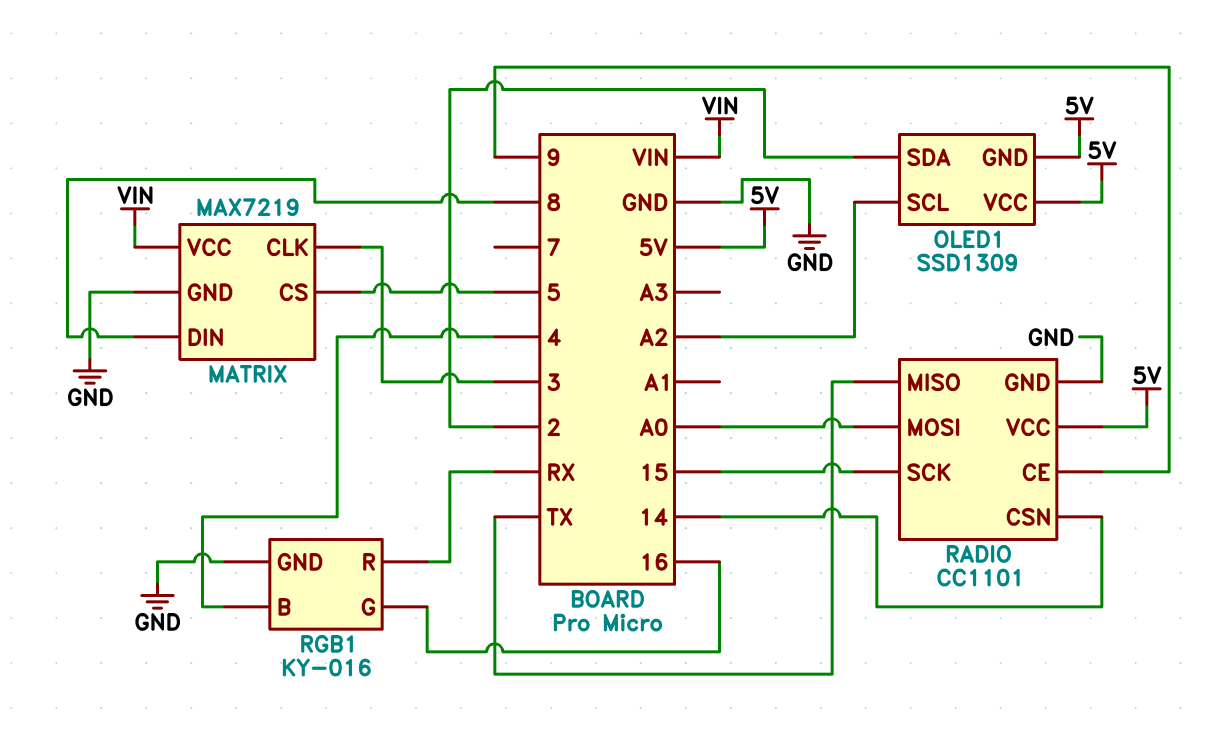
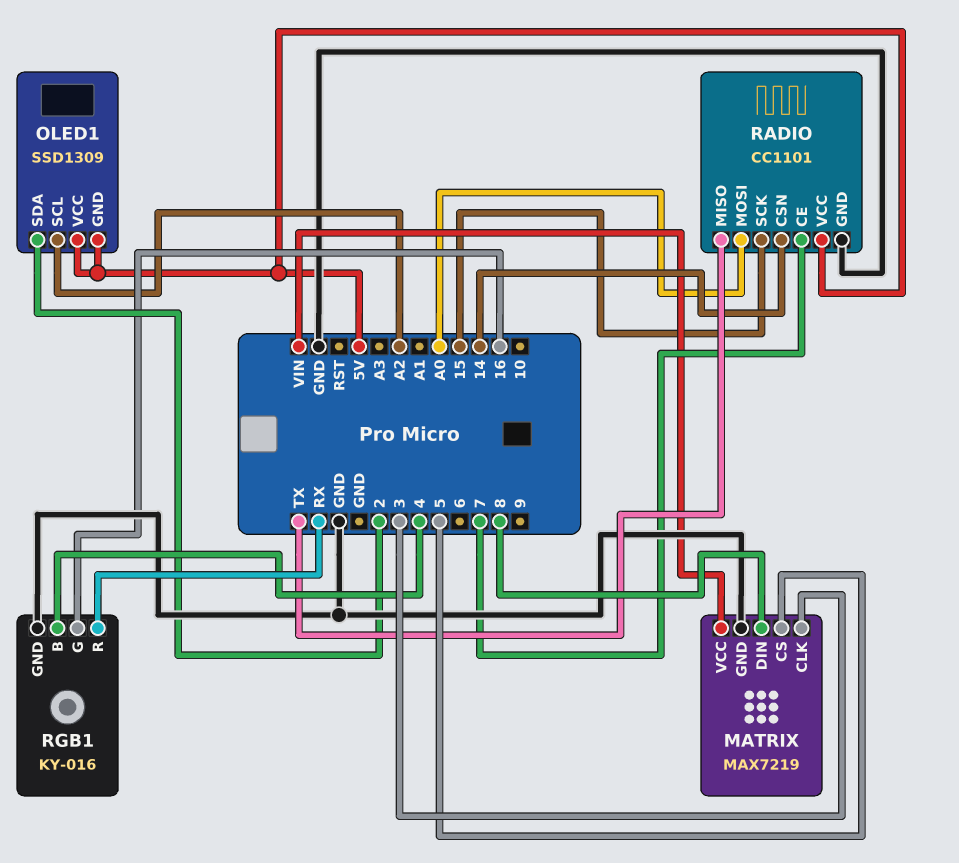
RADIO pin CE: 9 -> 7

